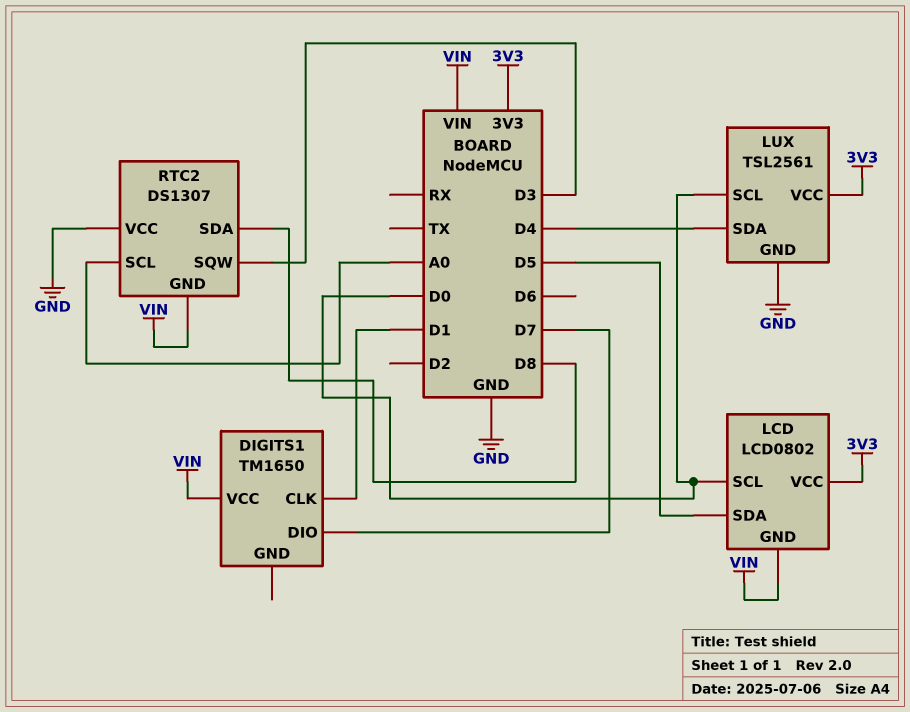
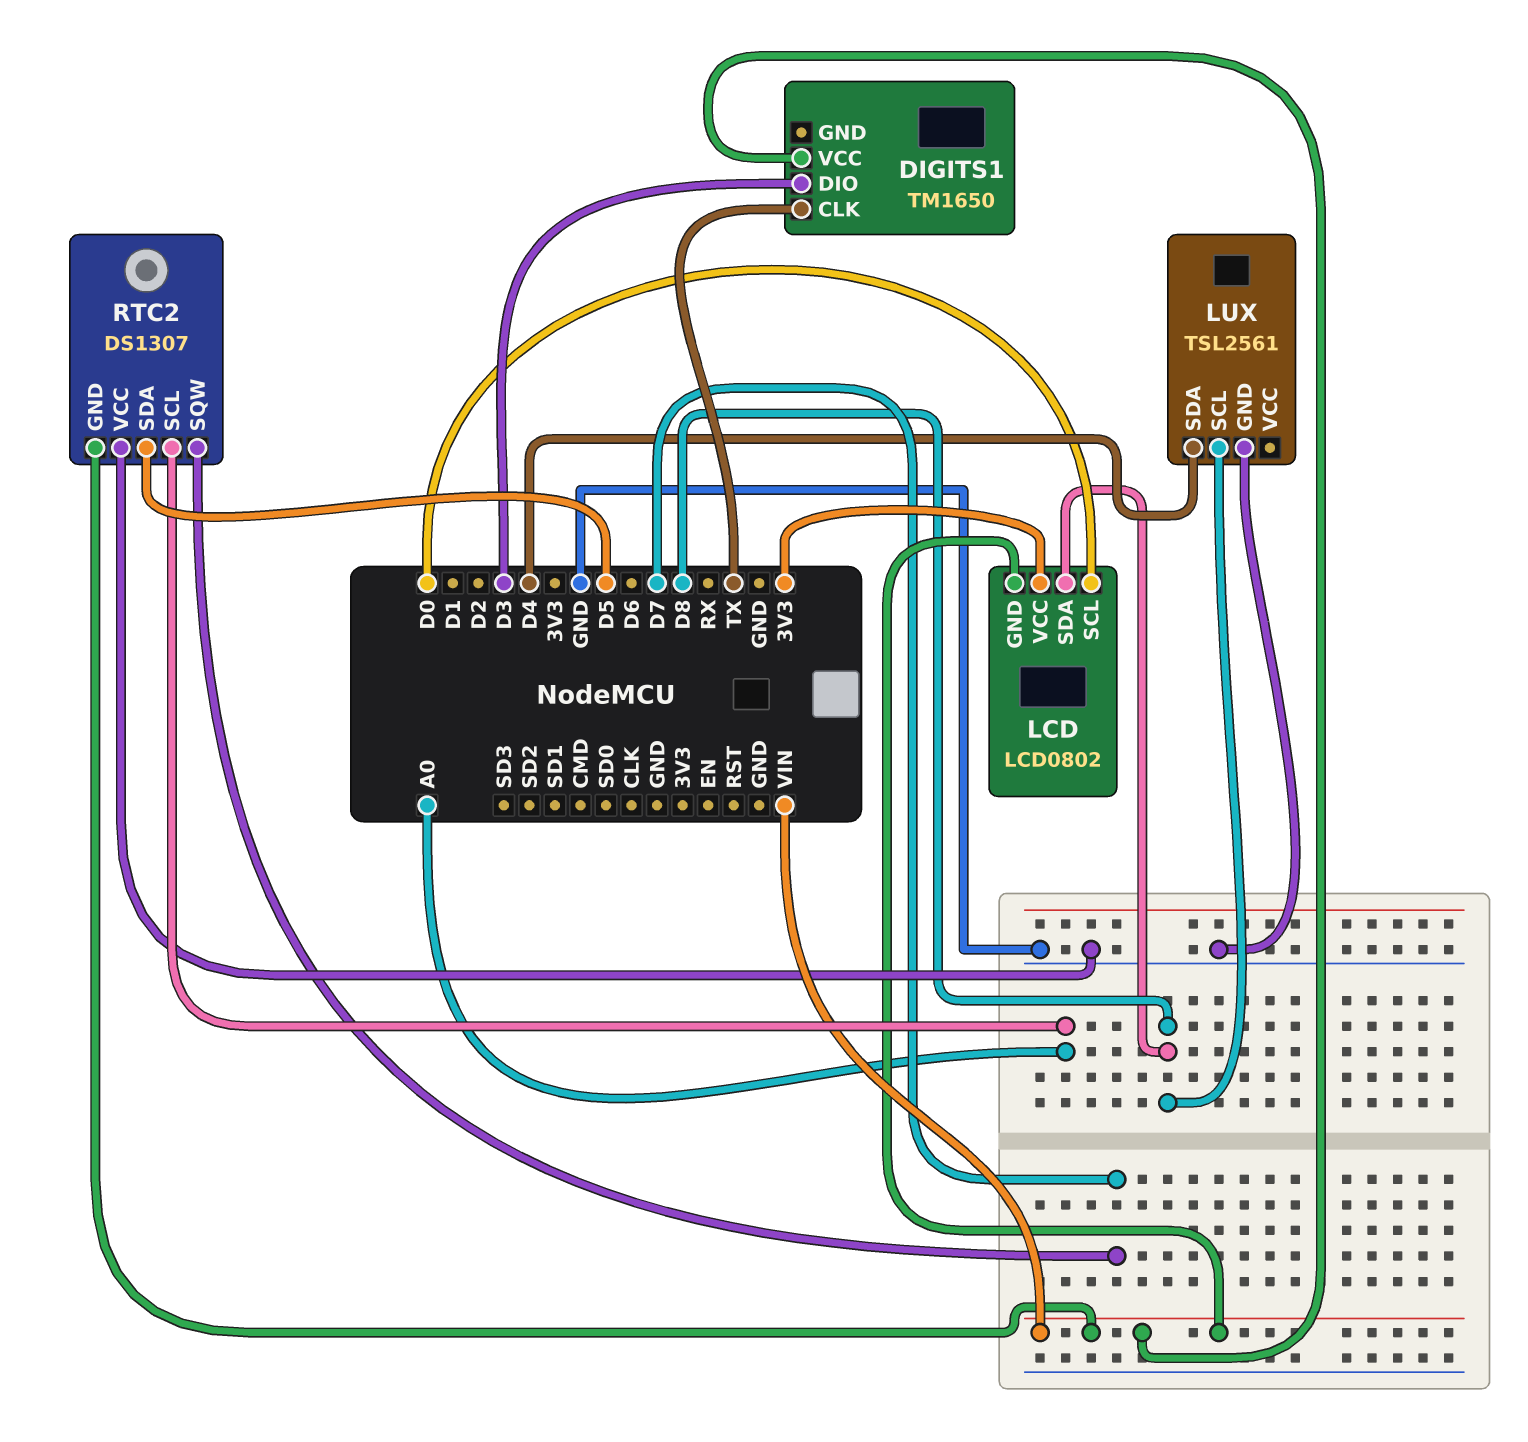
DIGITS1 pin CLK: D1 -> TX
DIGITS1 pin DIO: D7 -> D3
LCD pin SDA: D5 -> D8
LUX pin SCL: D0 -> D8
LUX pin VCC: 3V3 -> none
RTC2 pin SDA: D8 -> D5
RTC2 pin SQW: D3 -> D7

